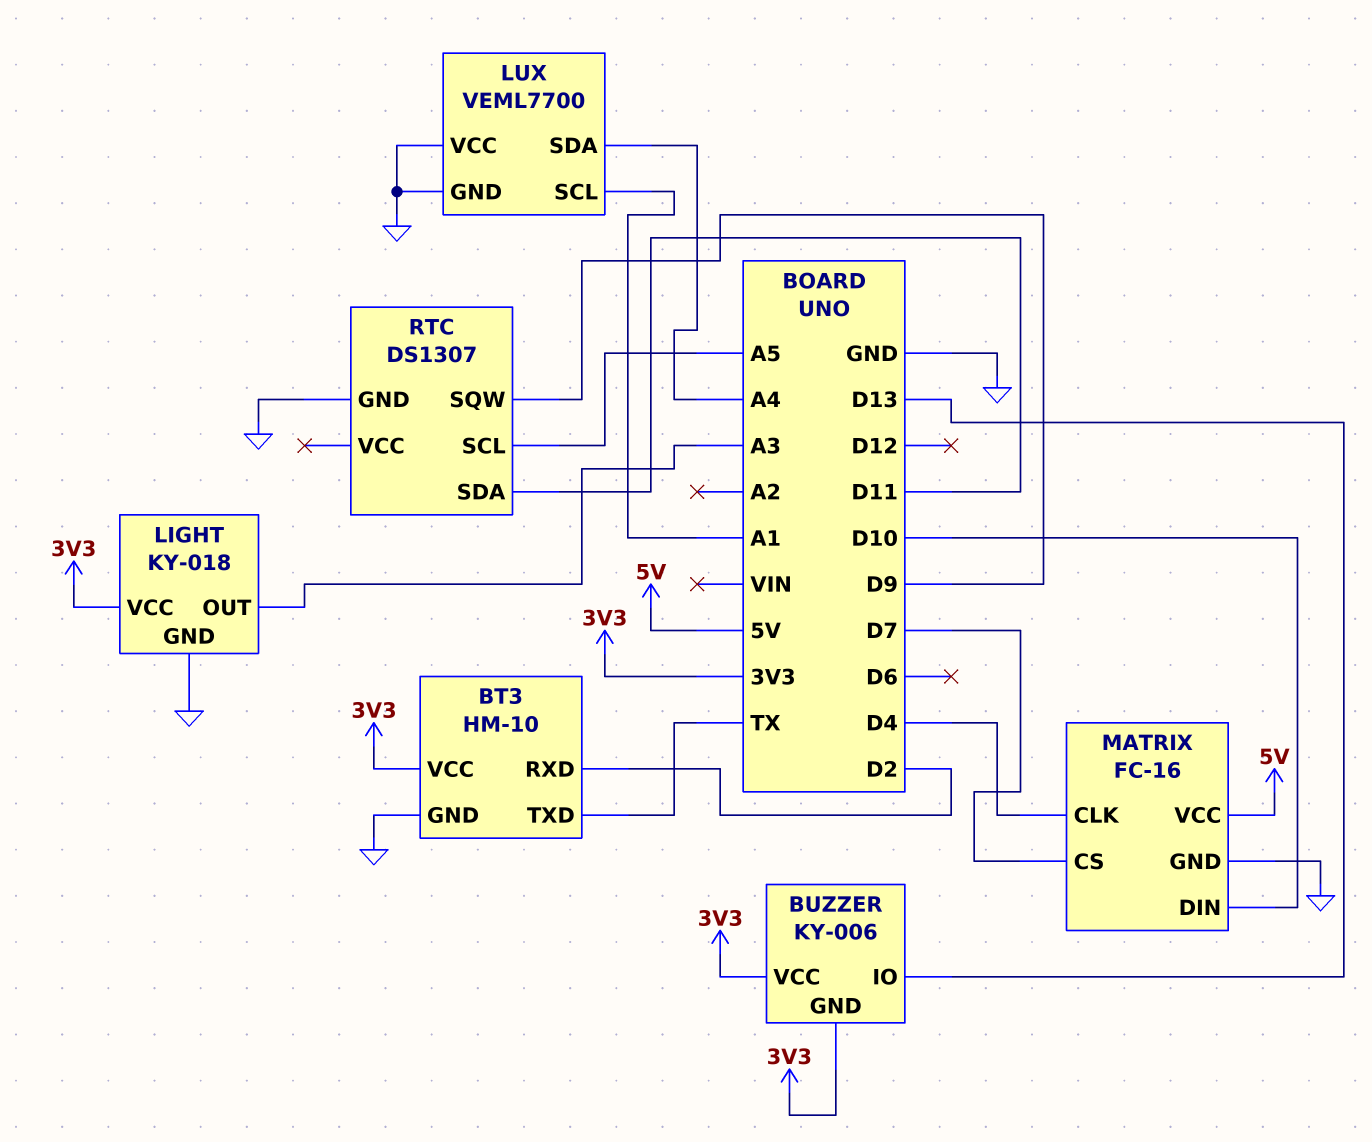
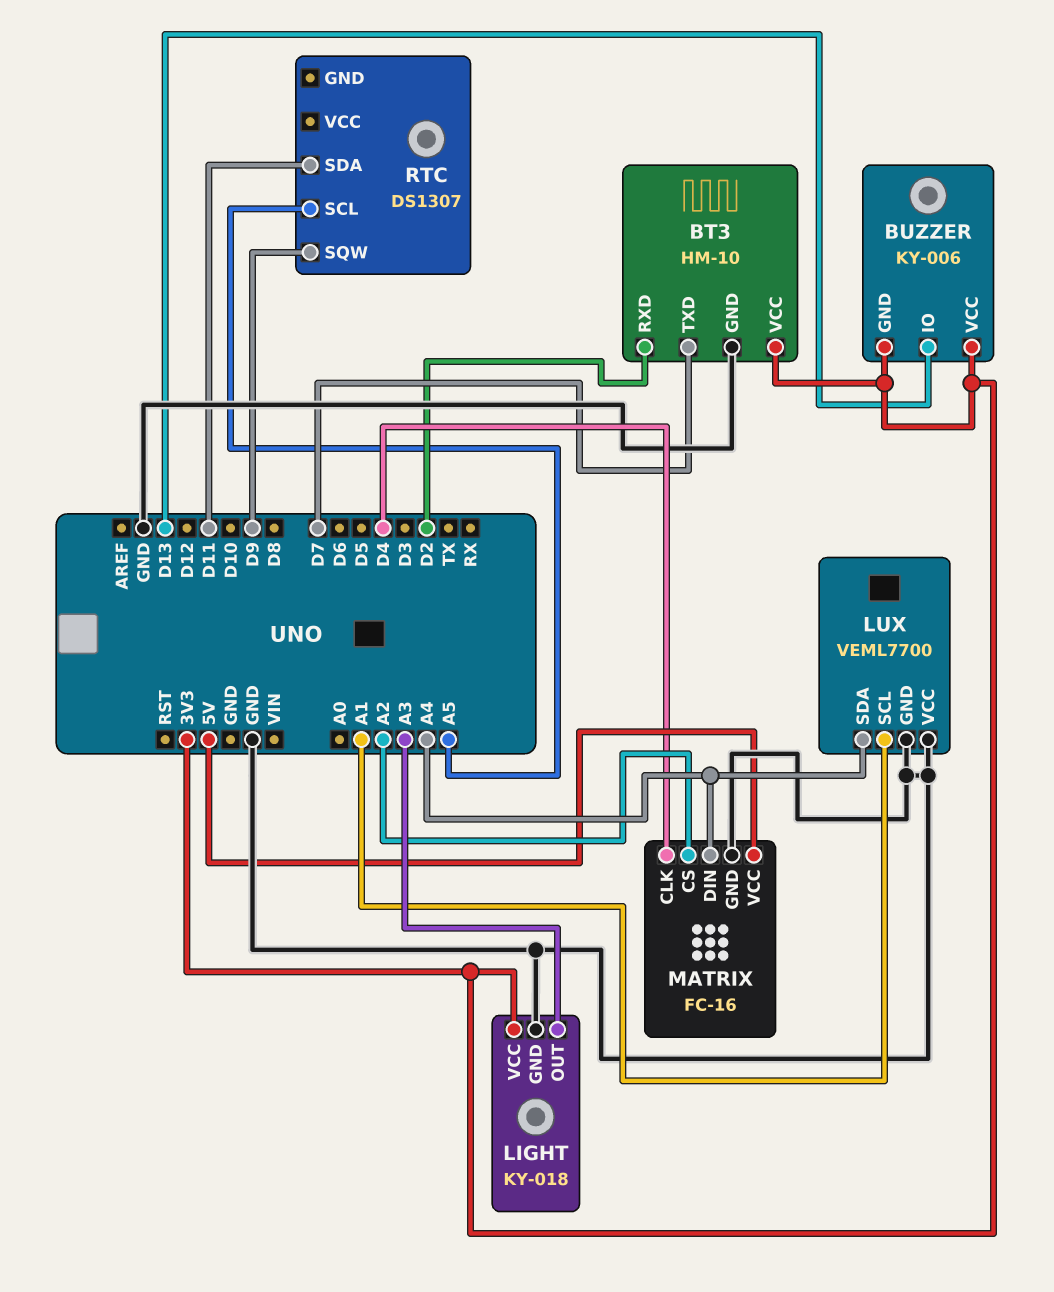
BT3 pin TXD: TX -> D7
MATRIX pin CS: D7 -> A2
MATRIX pin DIN: D10 -> A4
RTC pin GND: GND -> none

